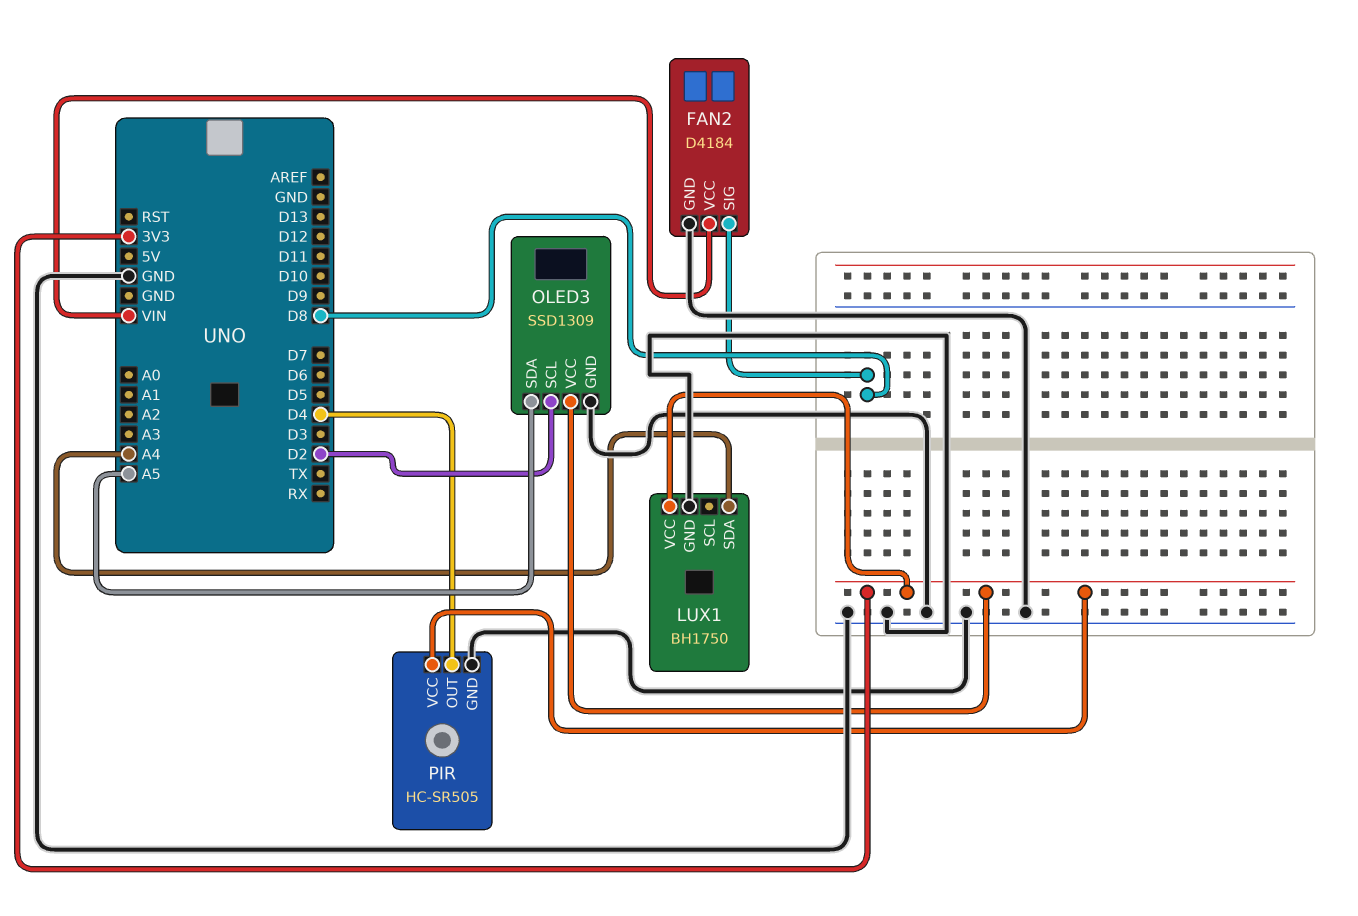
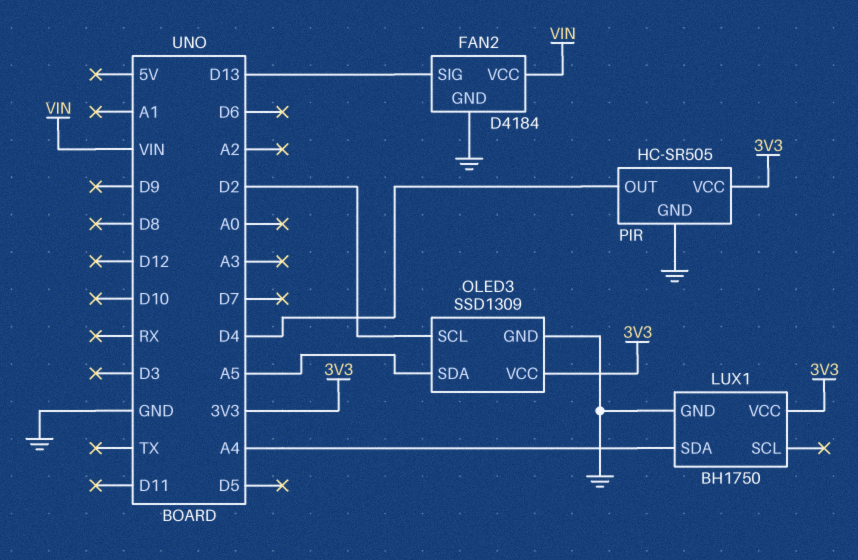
FAN2 pin SIG: D8 -> D13

